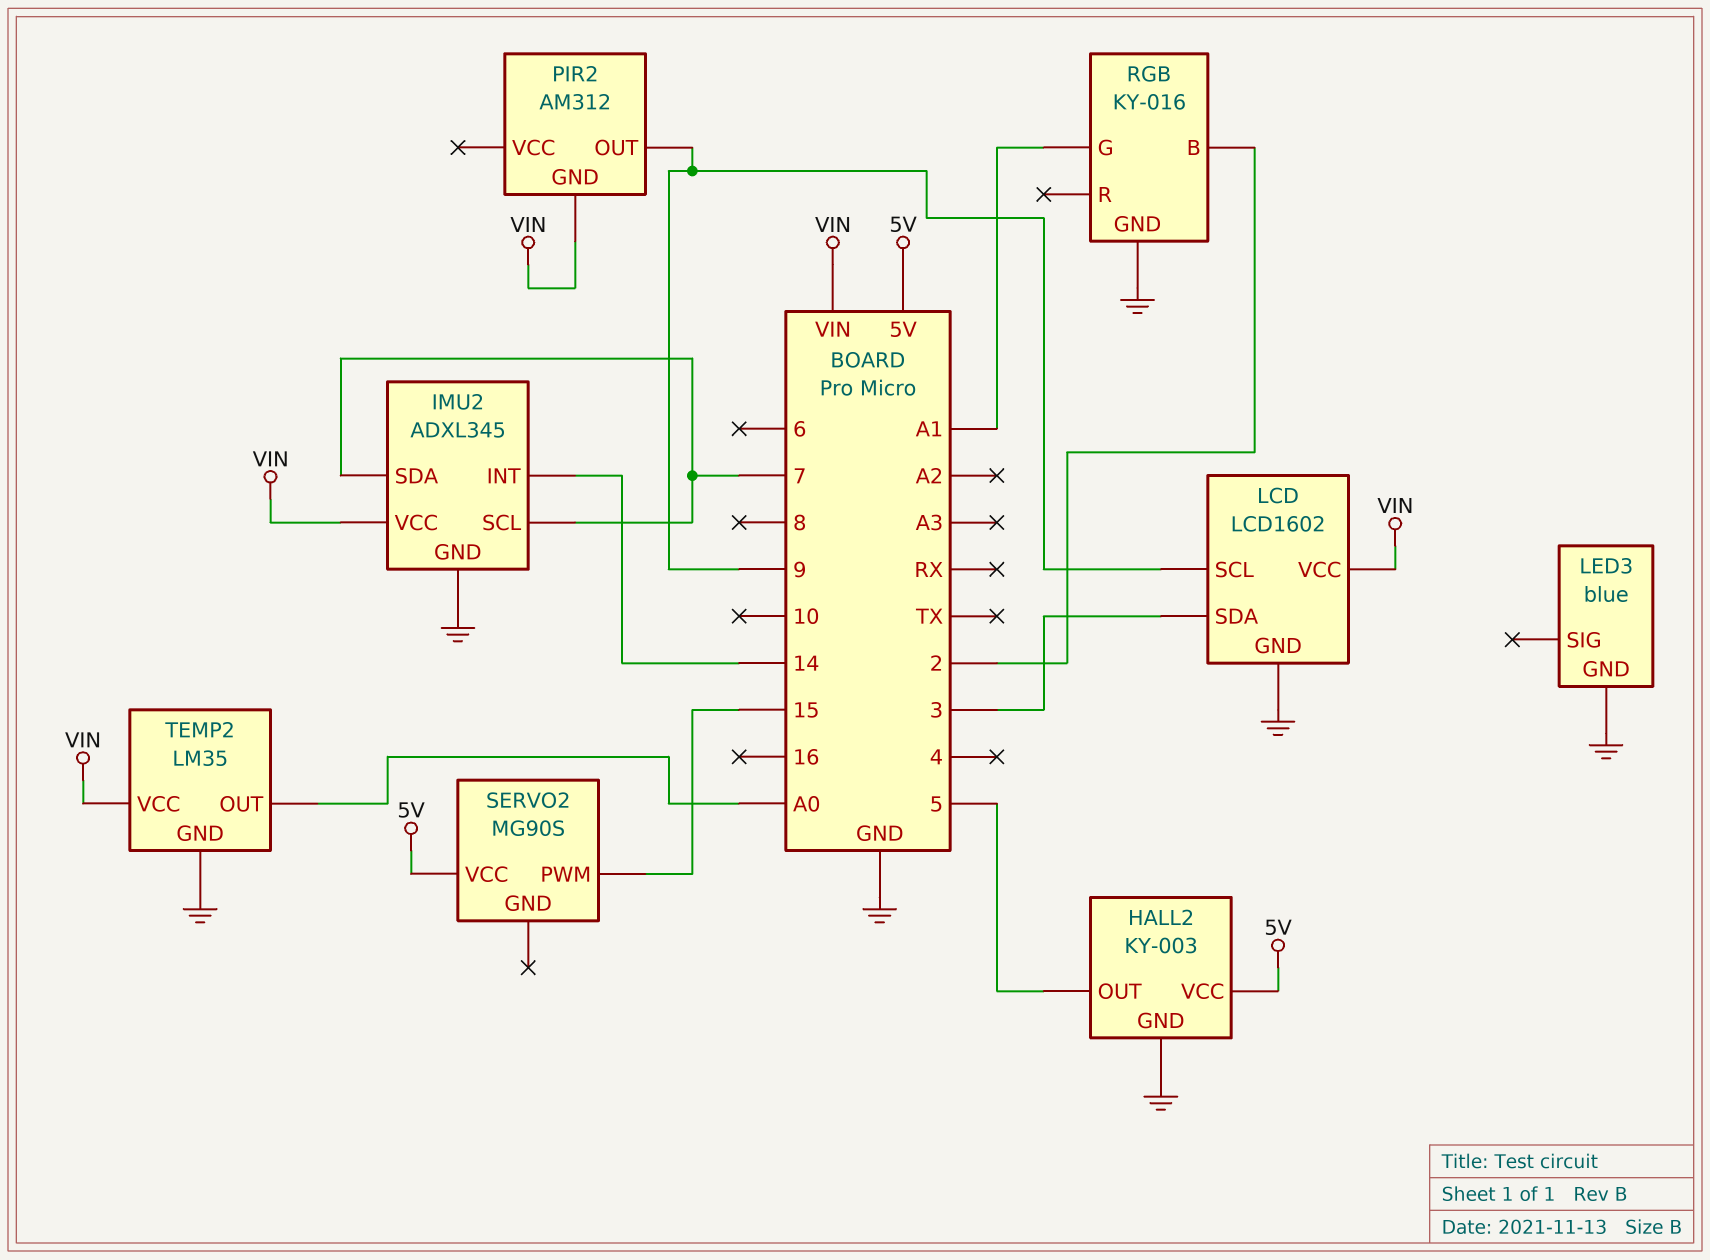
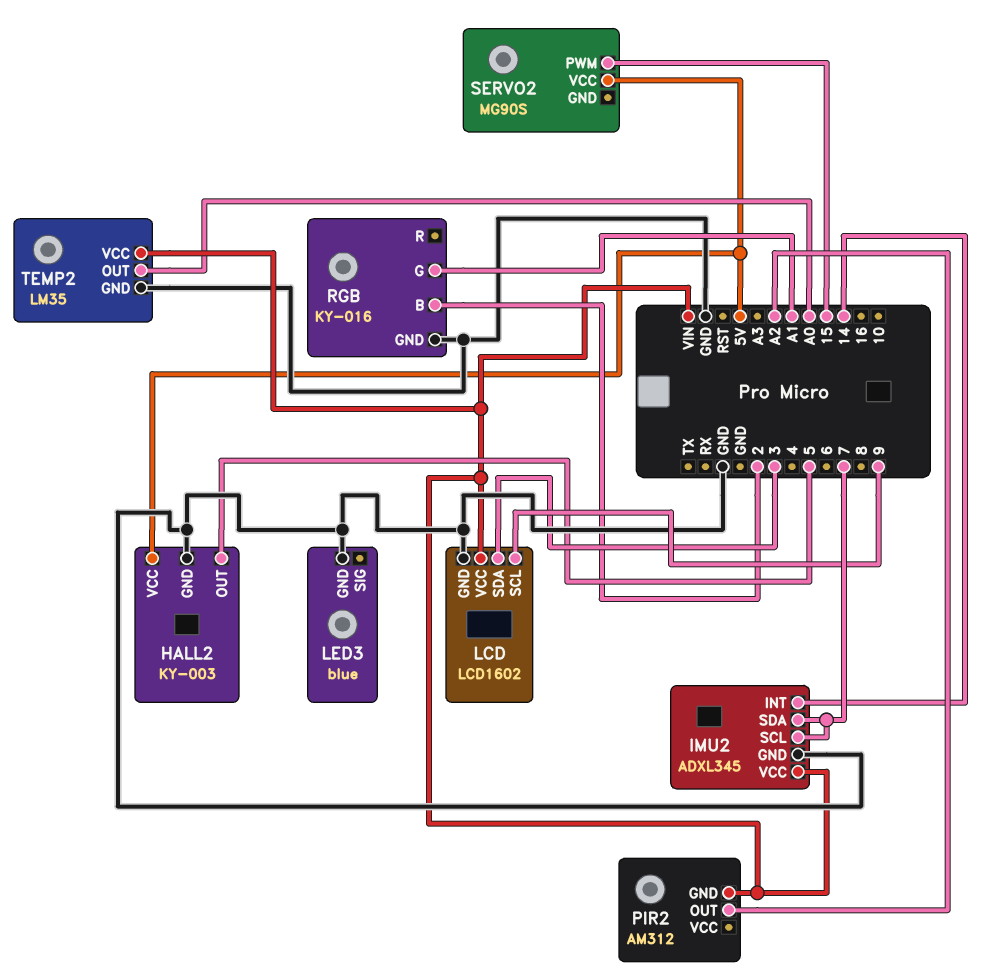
PIR2 pin OUT: 9 -> A2

